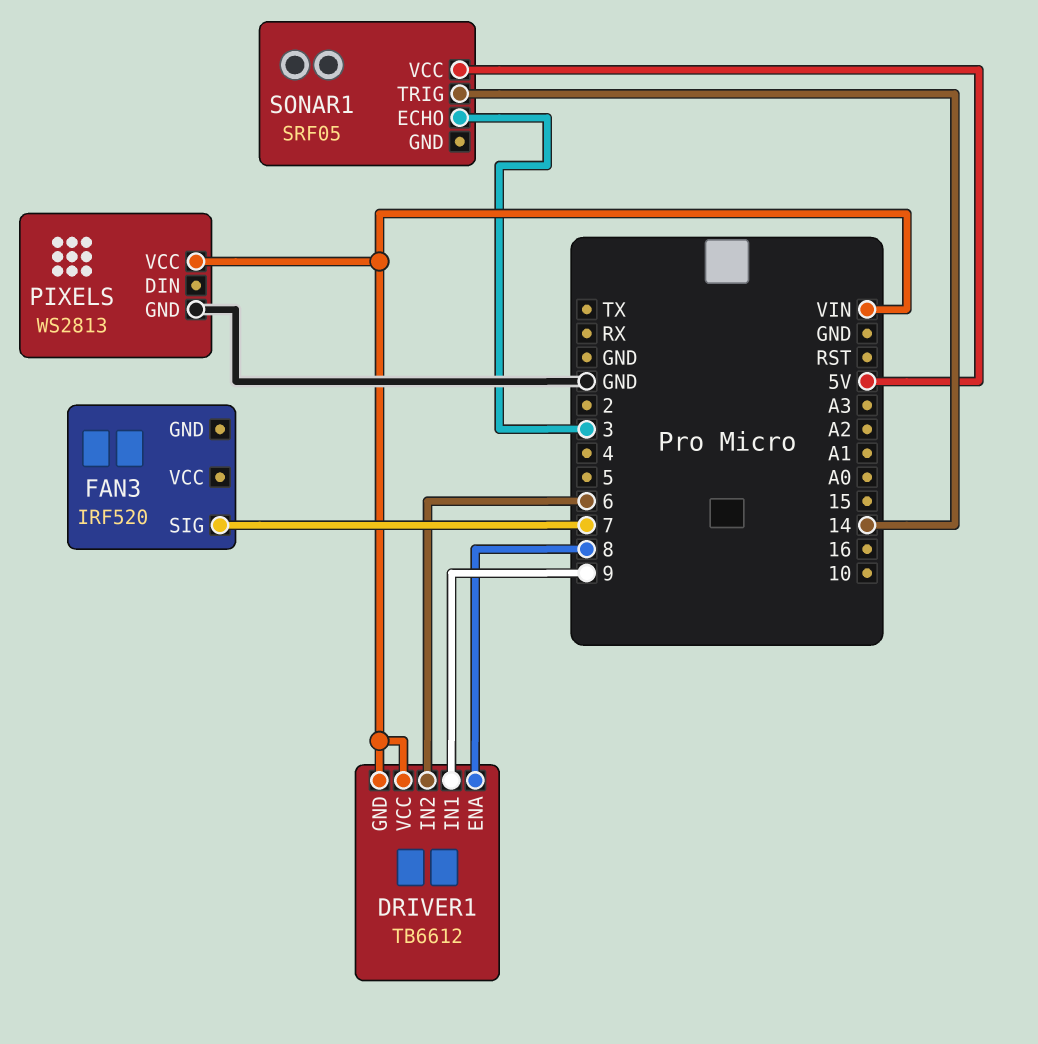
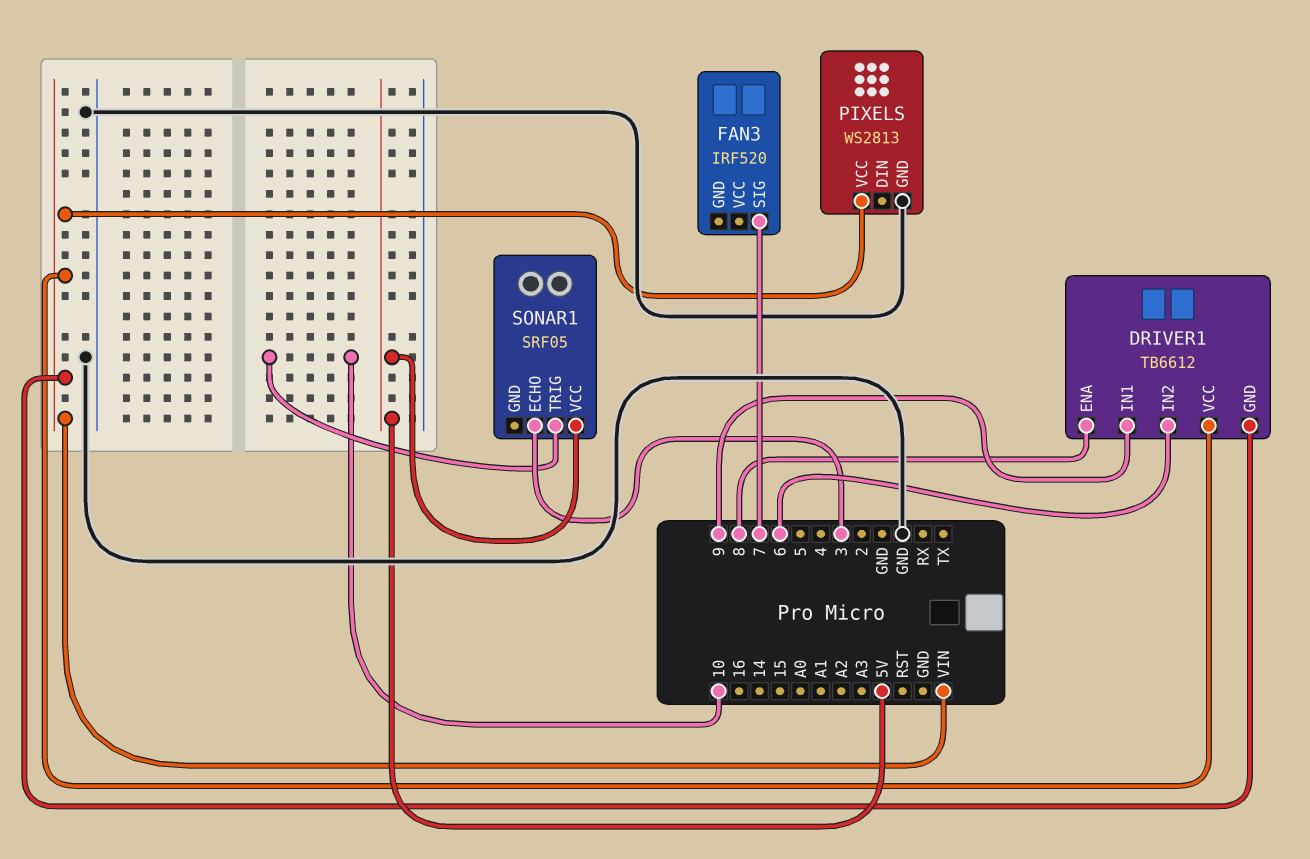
SONAR1 pin TRIG: 14 -> 10

